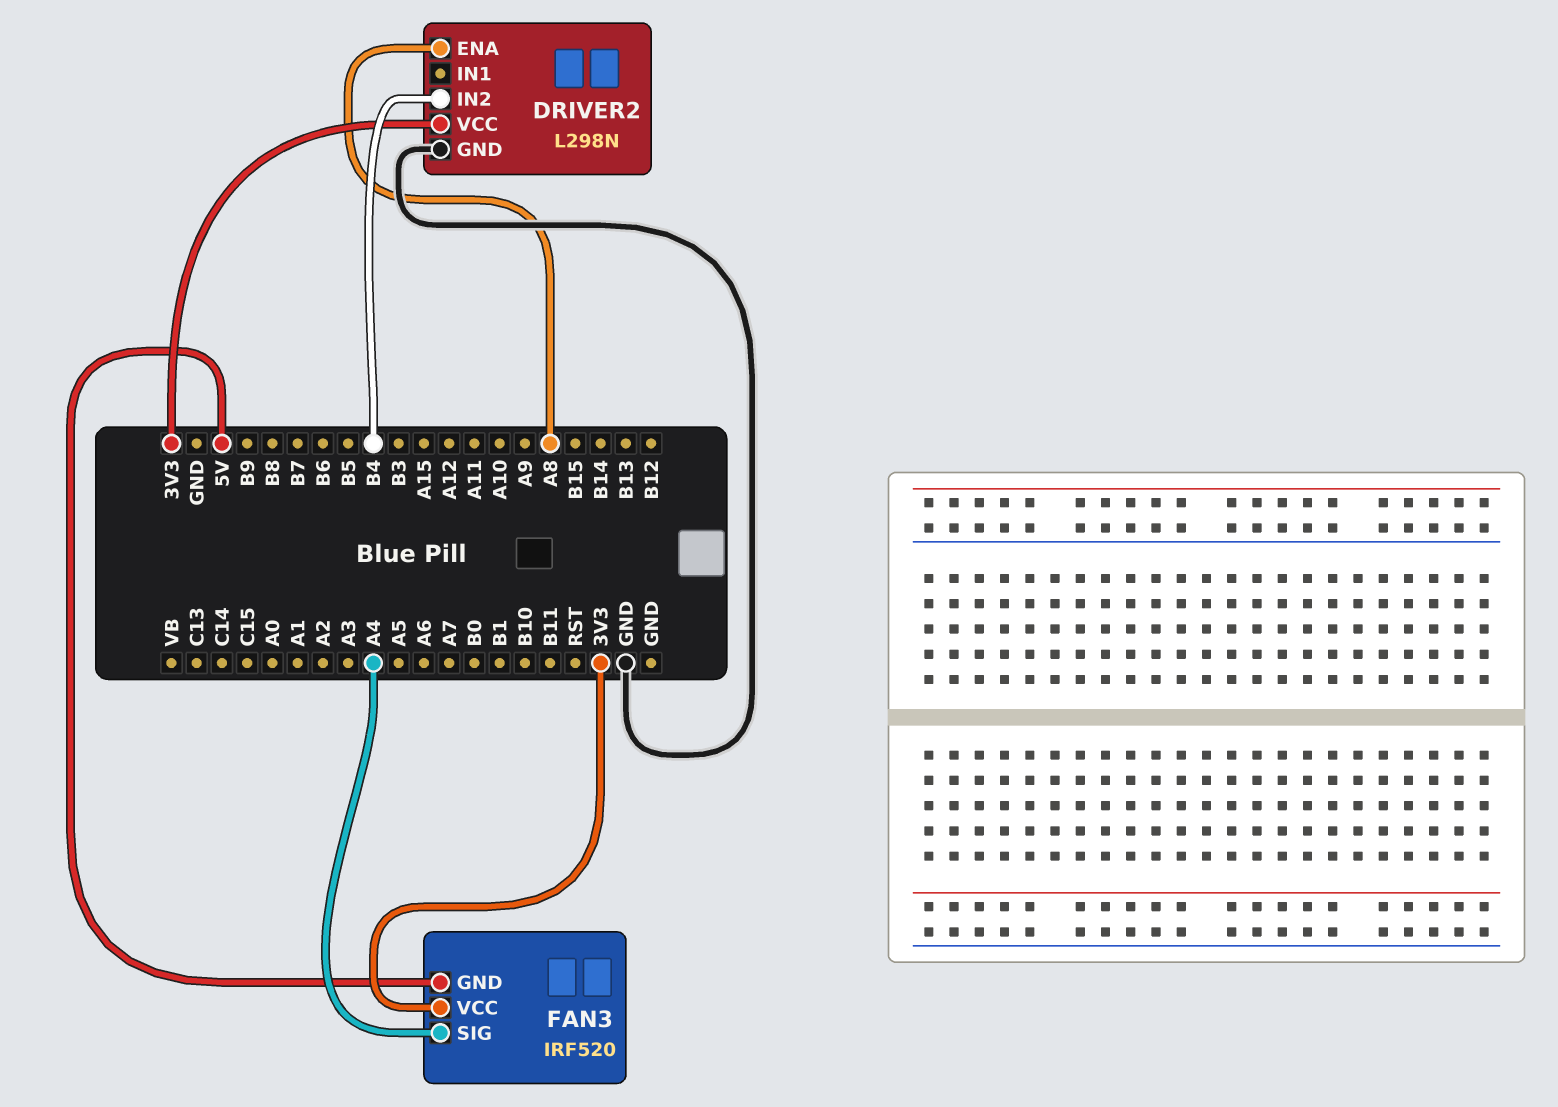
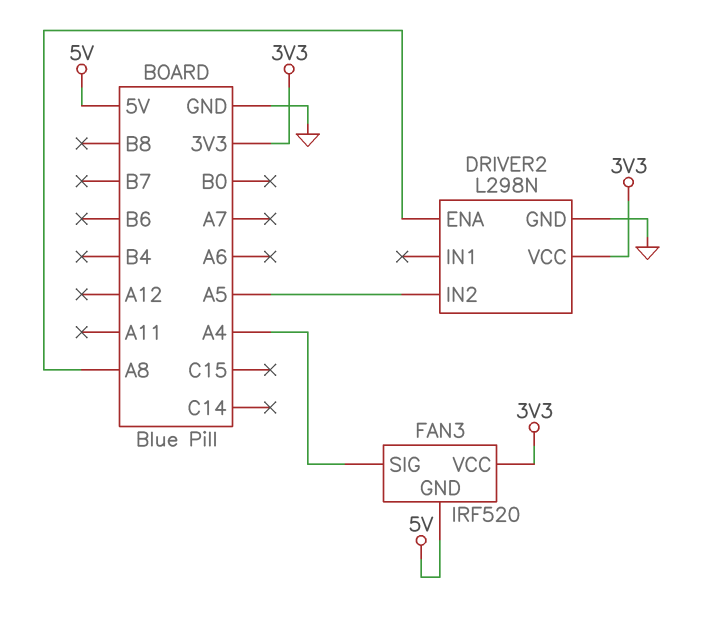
DRIVER2 pin IN2: B4 -> A5

